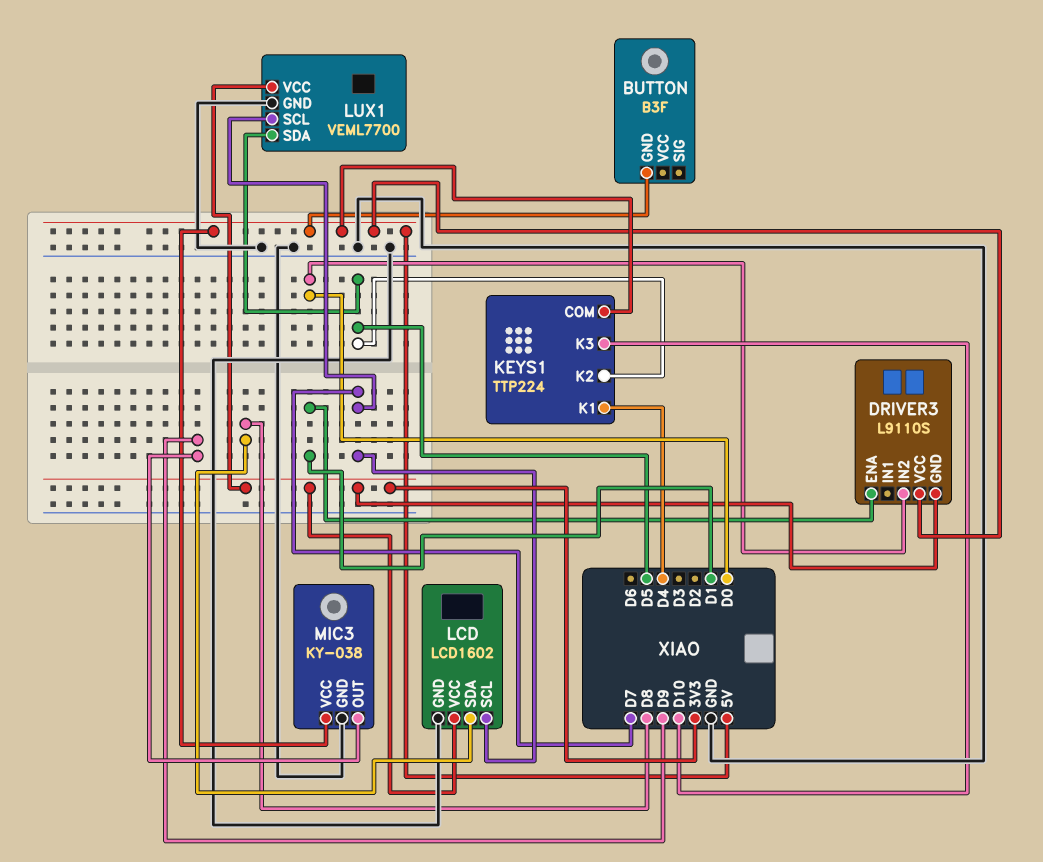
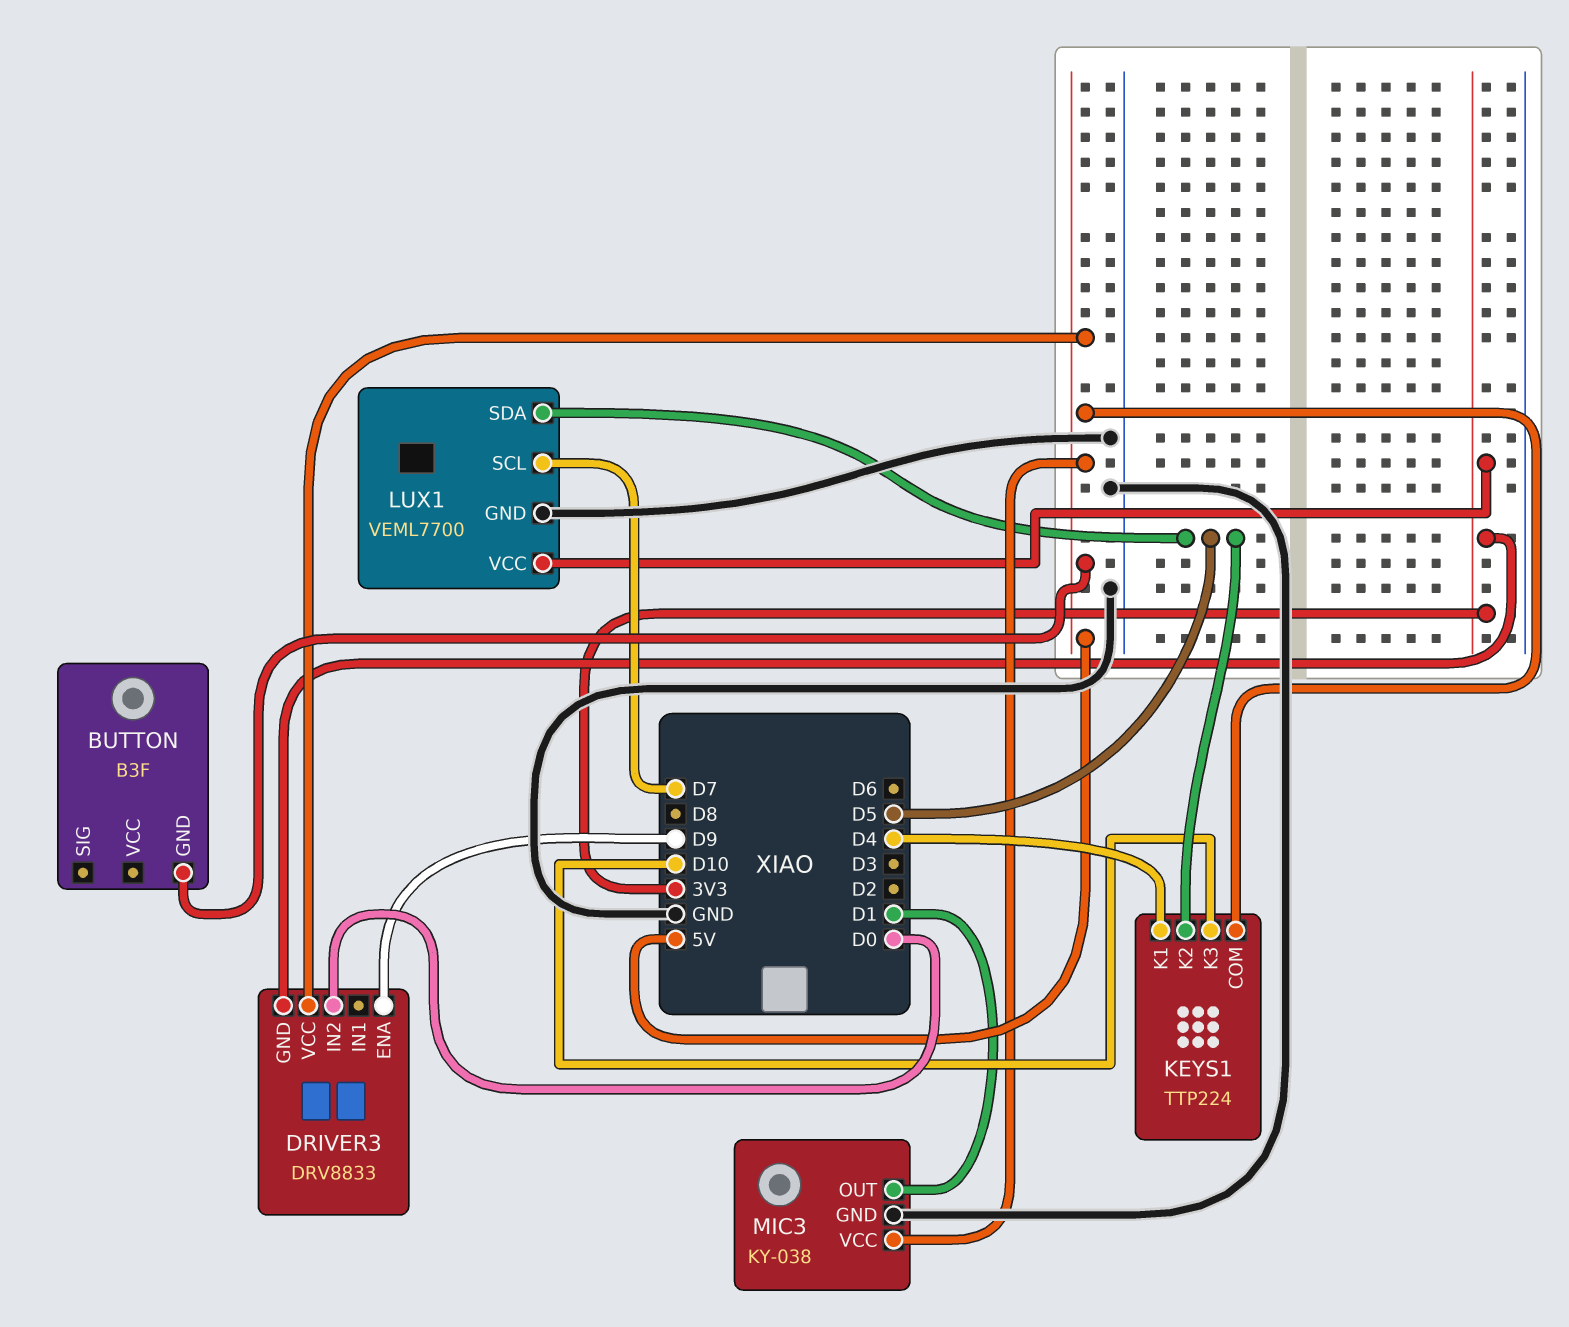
DRIVER3: L9110S -> DRV8833
DRIVER3 pin ENA: D1 -> D9
LCD: LCD1602 -> none
LCD pin GND: GND -> none
LCD pin SCL: D7 -> none
LCD pin SDA: D8 -> none
LCD pin VCC: 3V3 -> none
MIC3 pin OUT: D9 -> D1

